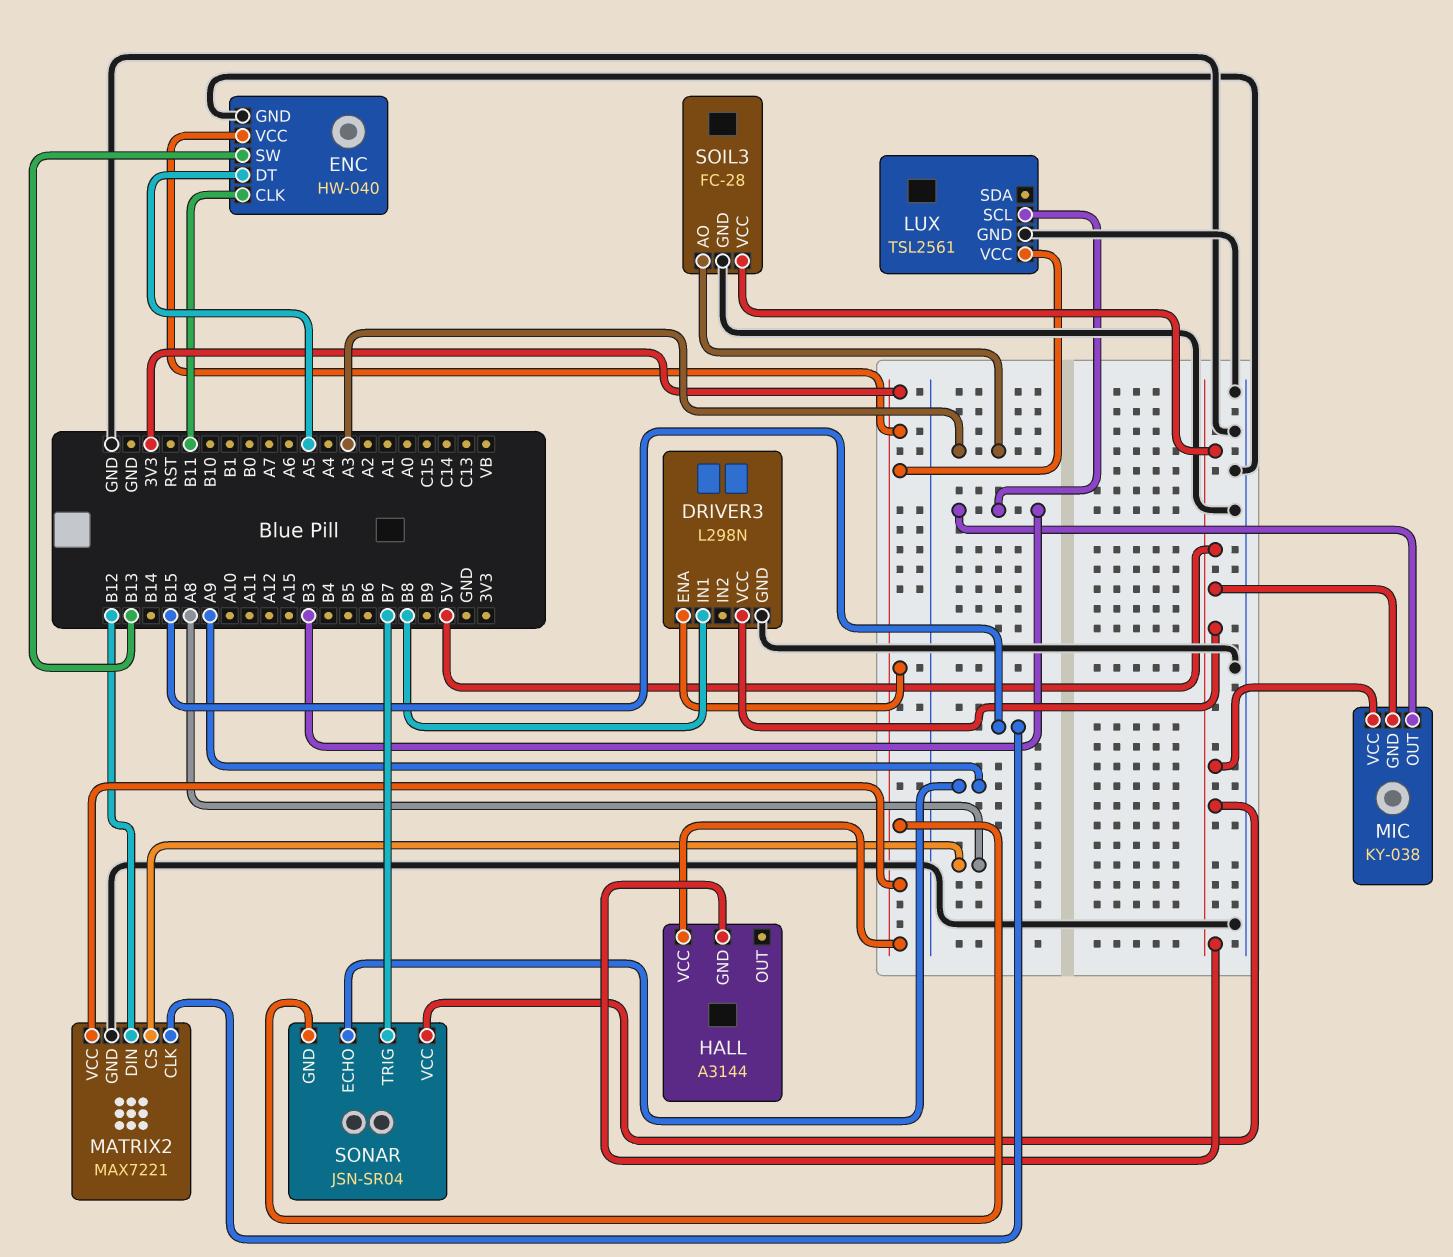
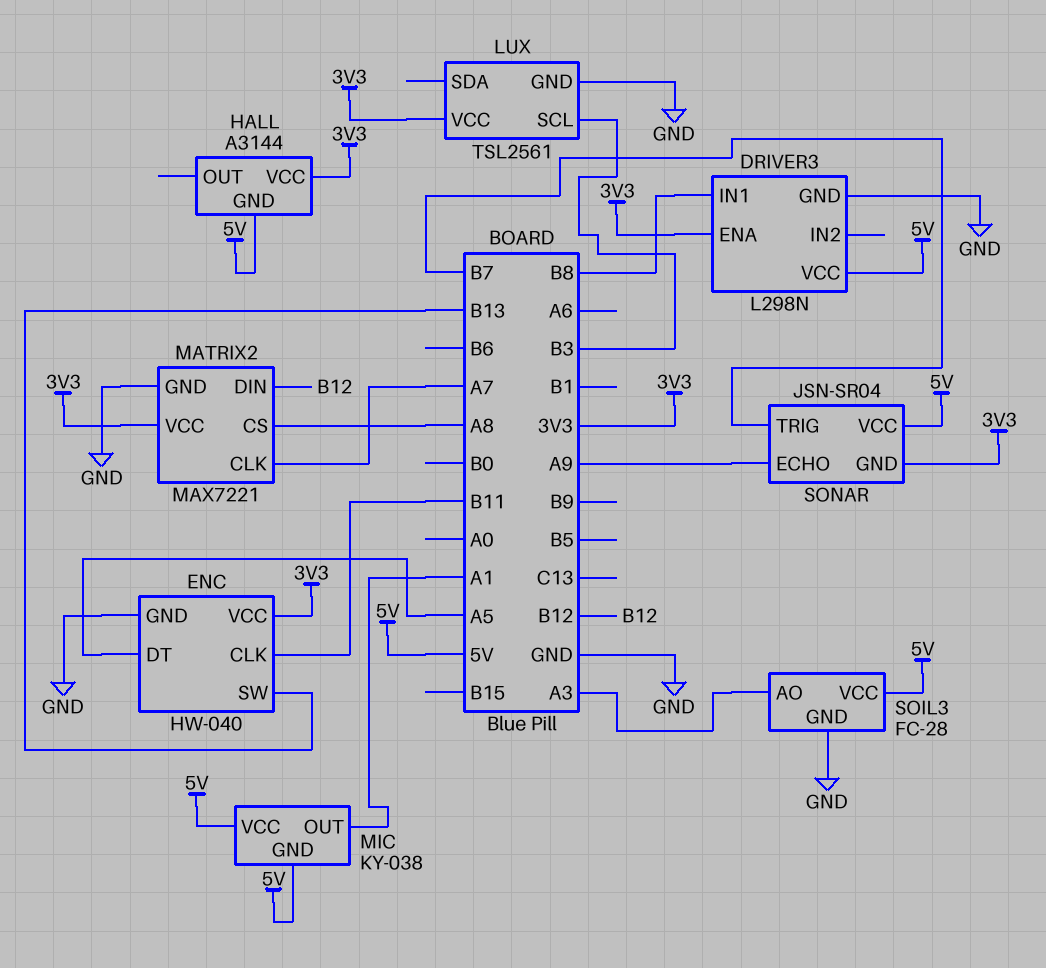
MATRIX2 pin CLK: B15 -> A7
MIC pin OUT: B3 -> A1

